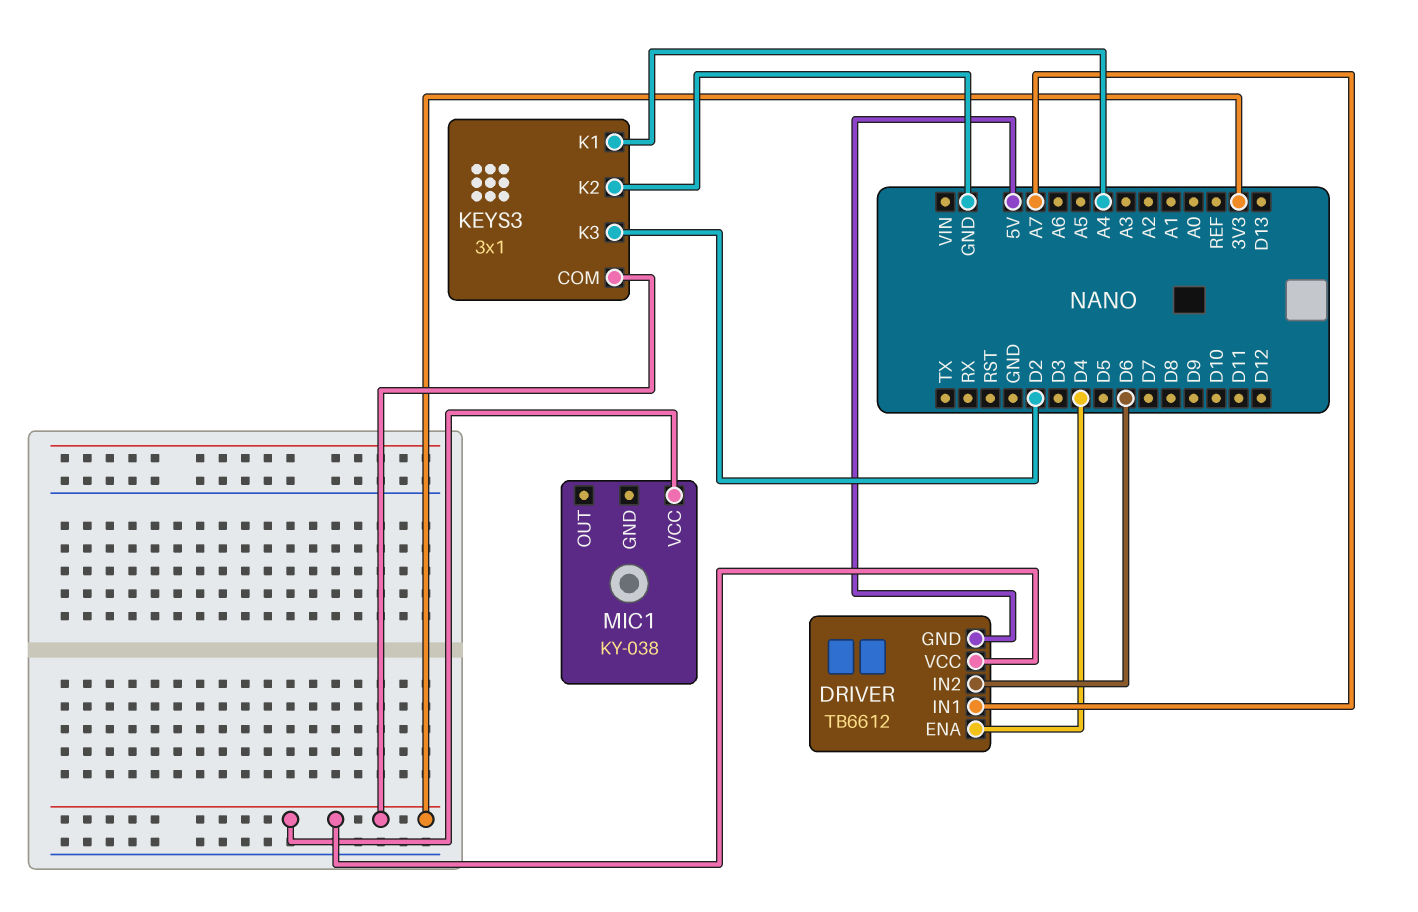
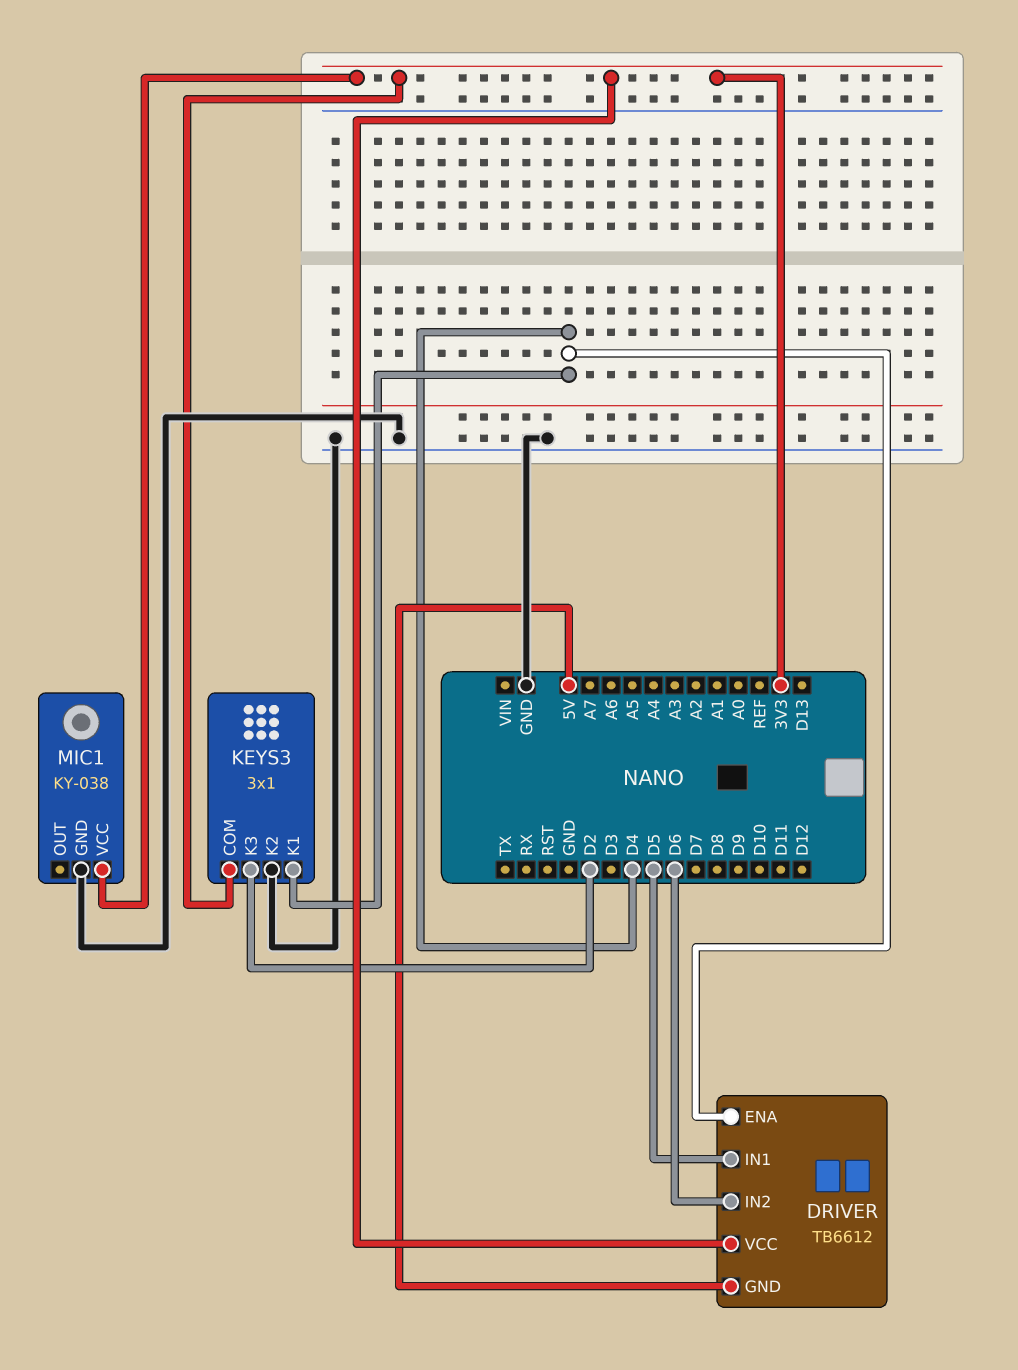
DRIVER pin IN1: A7 -> D5
KEYS3 pin K1: A4 -> D4
MIC1 pin GND: none -> GND

